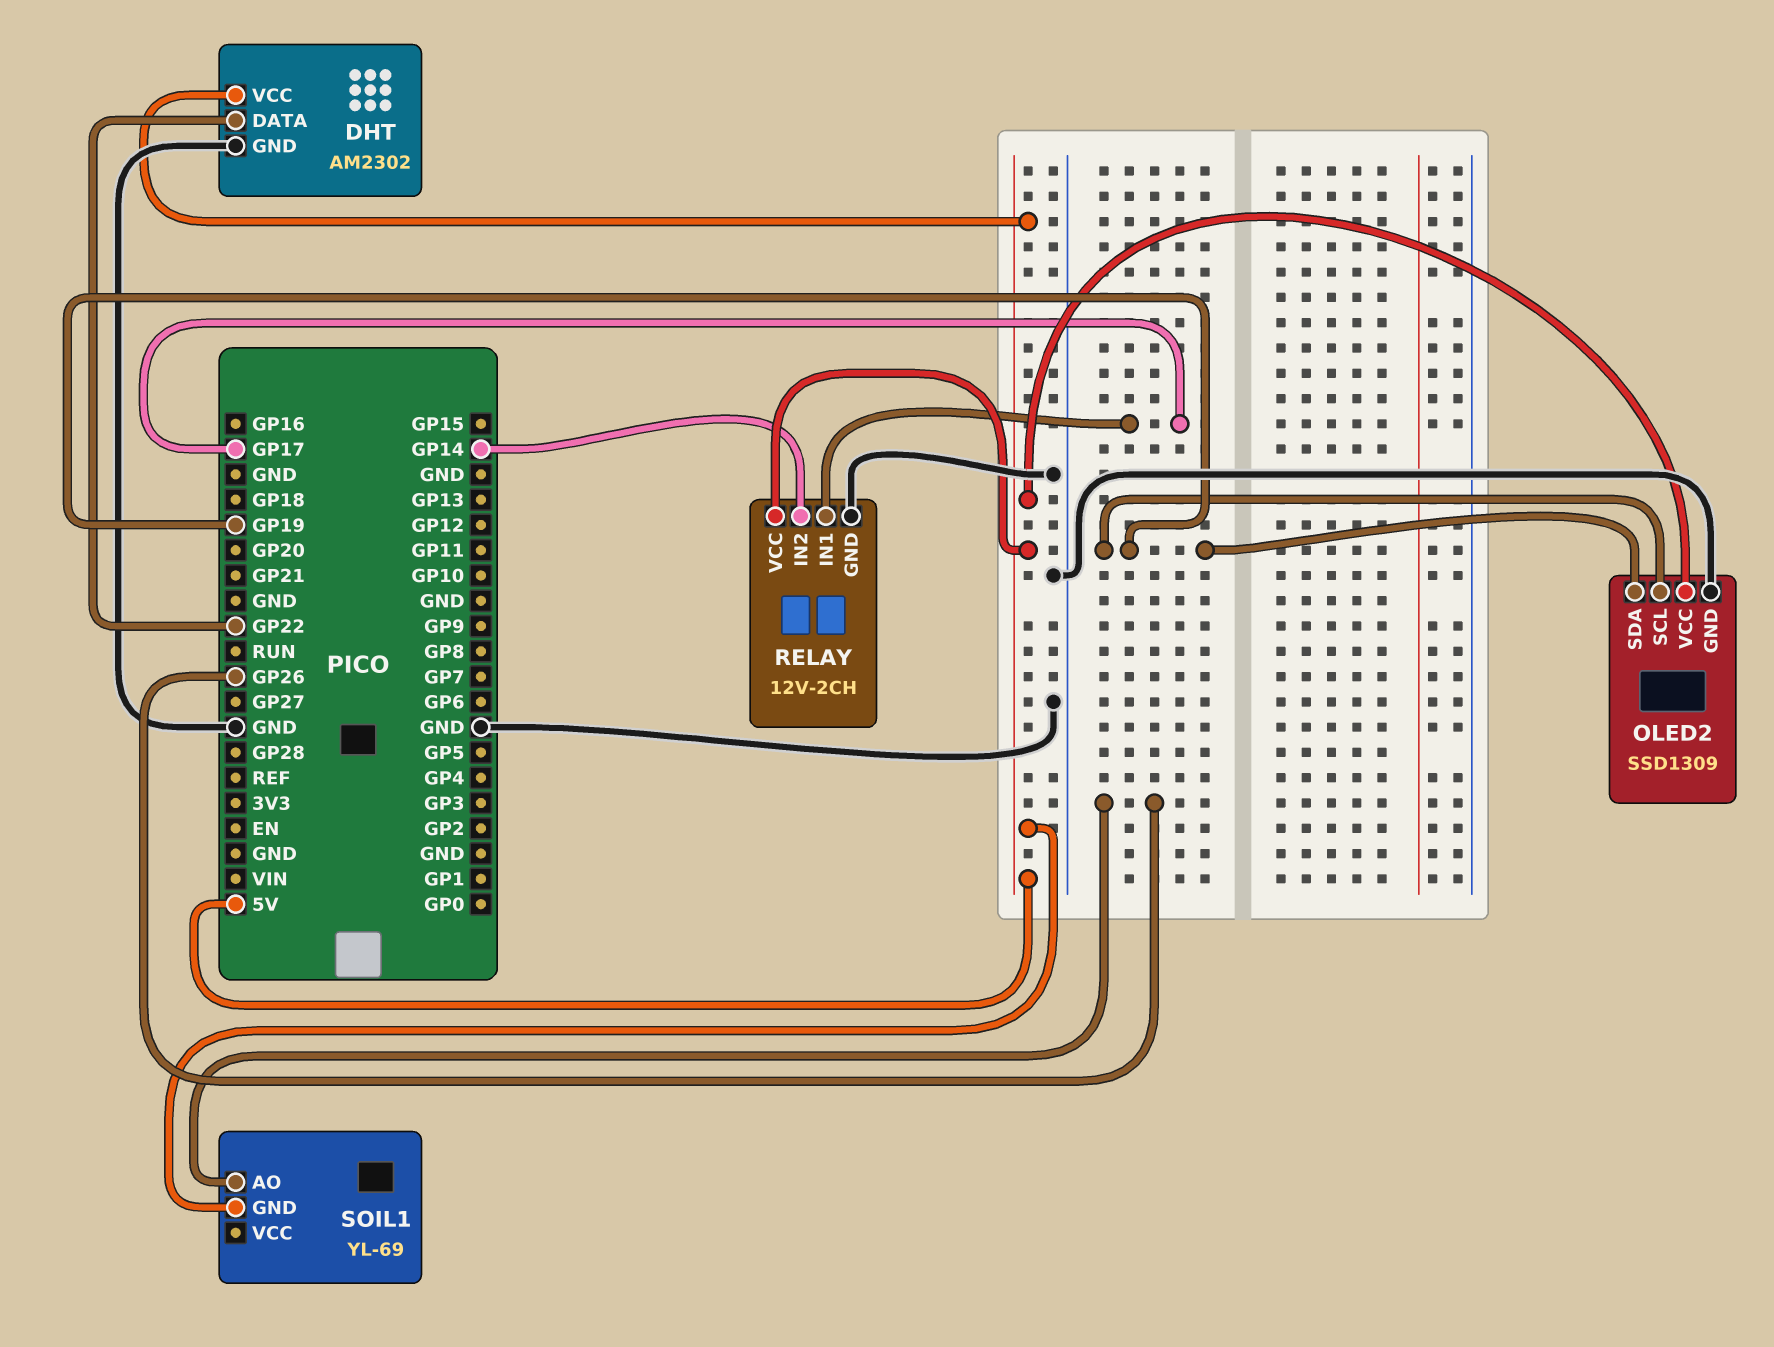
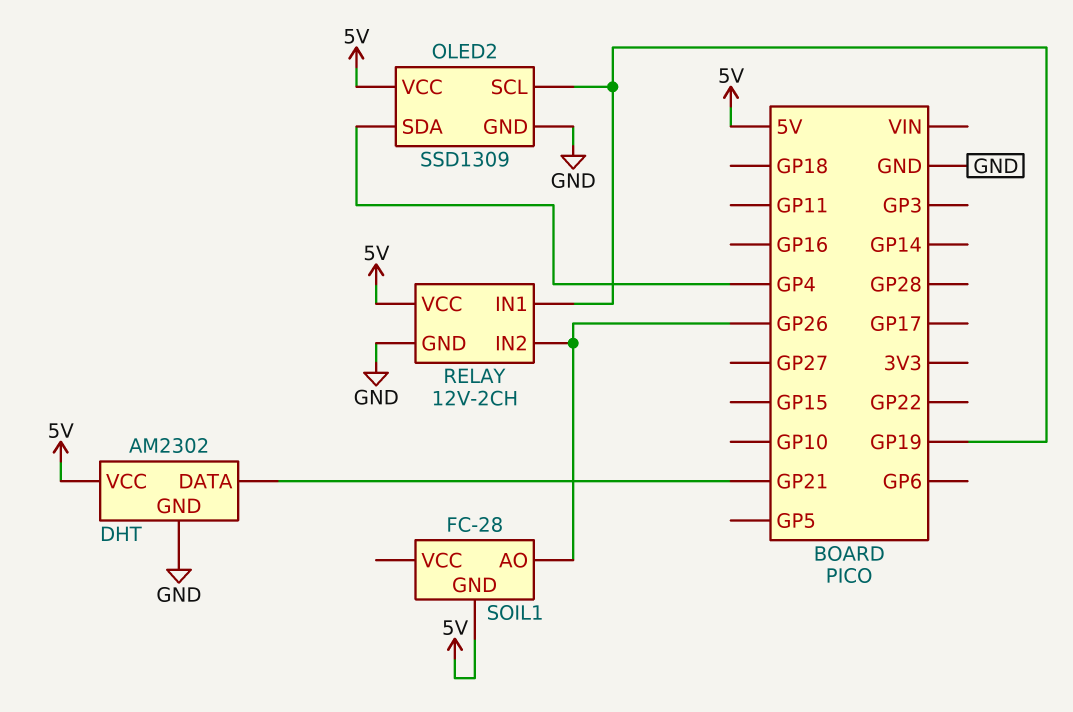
DHT pin DATA: GP22 -> GP21
OLED2 pin SDA: GP19 -> GP4
RELAY pin IN1: GP17 -> GP19
RELAY pin IN2: GP14 -> GP26
SOIL1: YL-69 -> FC-28

